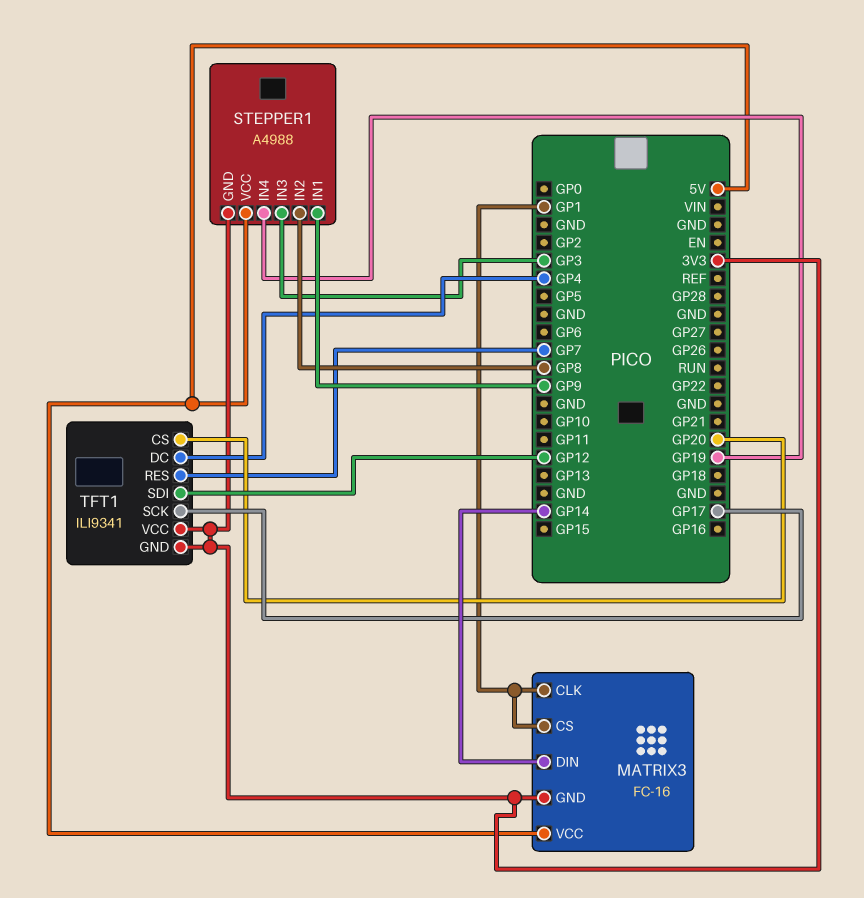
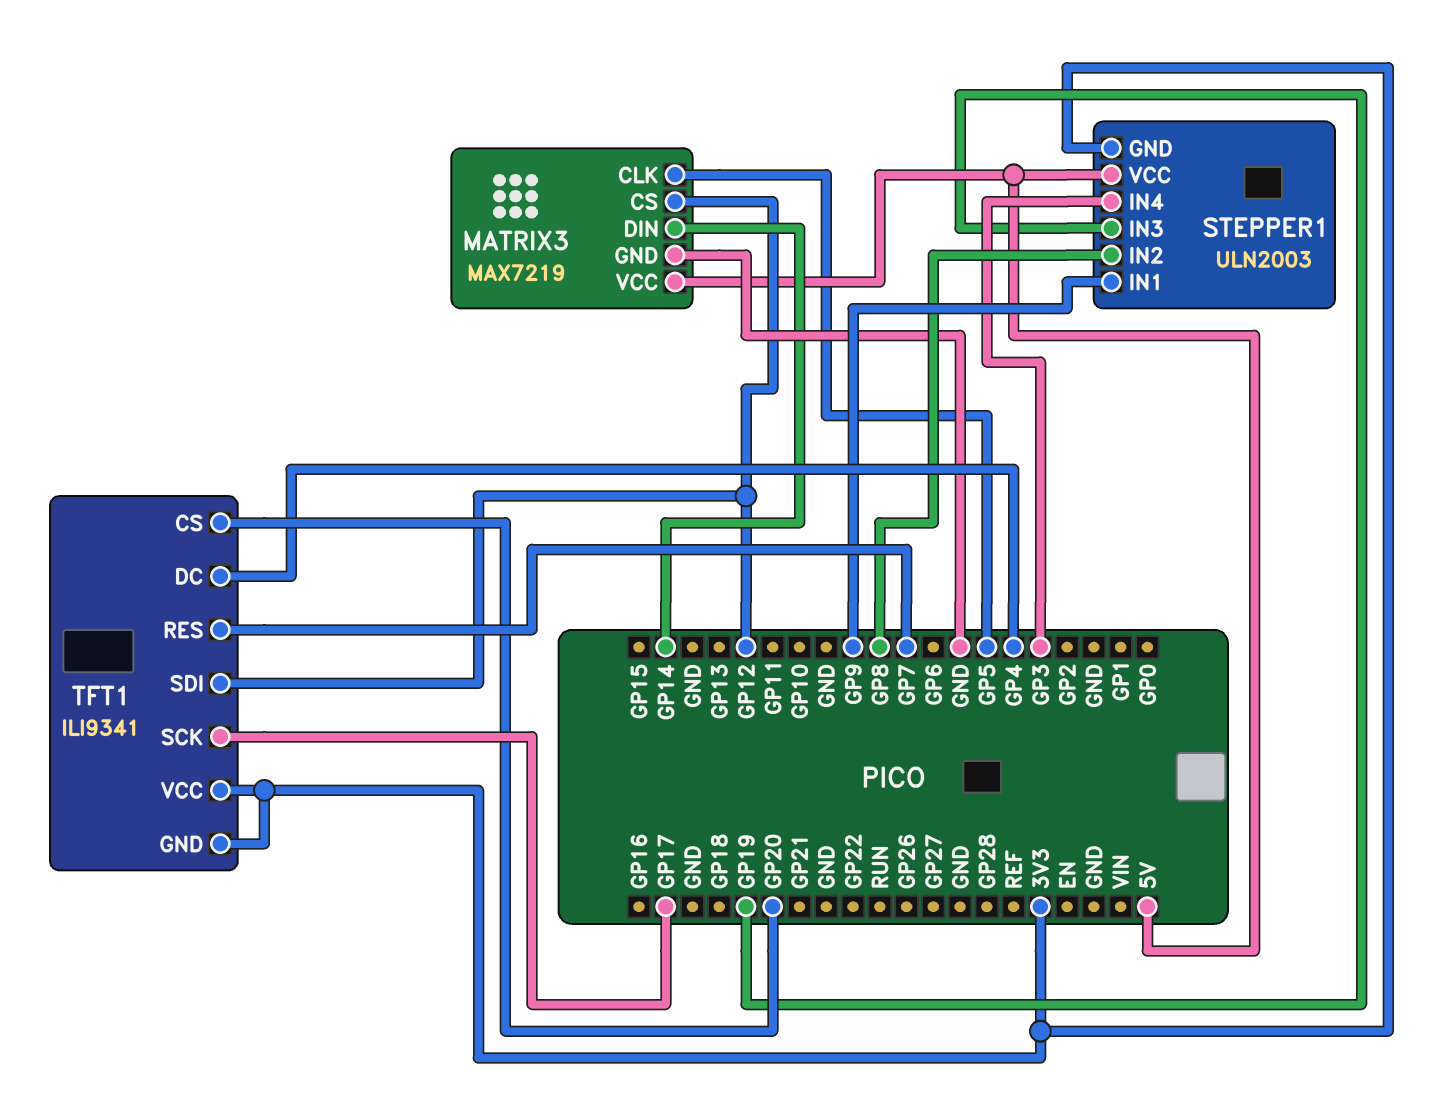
MATRIX3: FC-16 -> MAX7219
MATRIX3 pin CLK: GP1 -> GP5
MATRIX3 pin CS: GP1 -> GP12
MATRIX3 pin GND: 3V3 -> GND
STEPPER1: A4988 -> ULN2003
STEPPER1 pin IN3: GP3 -> GP19
STEPPER1 pin IN4: GP19 -> GP3

